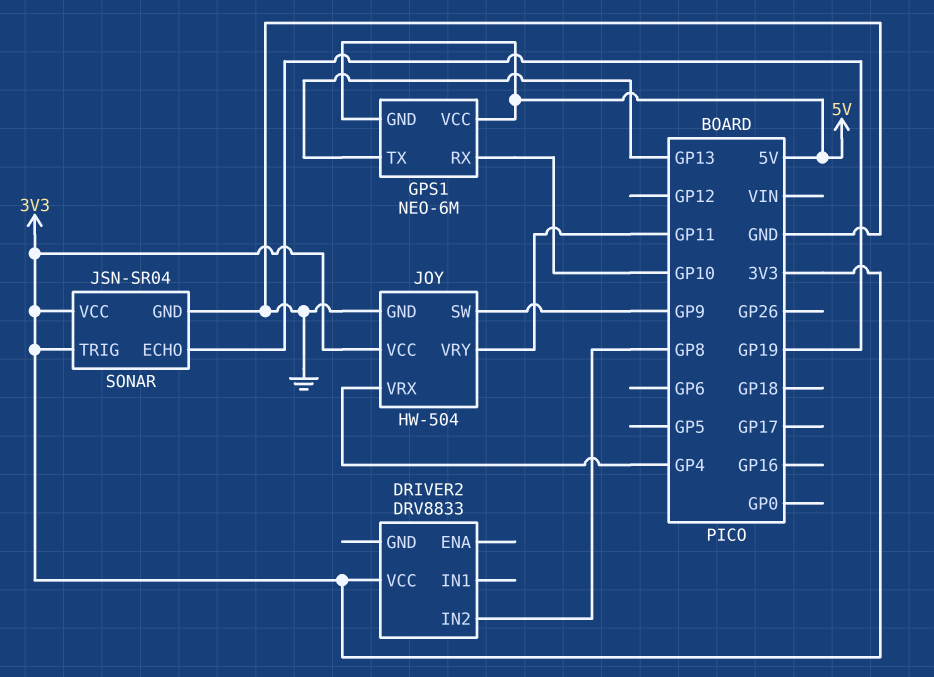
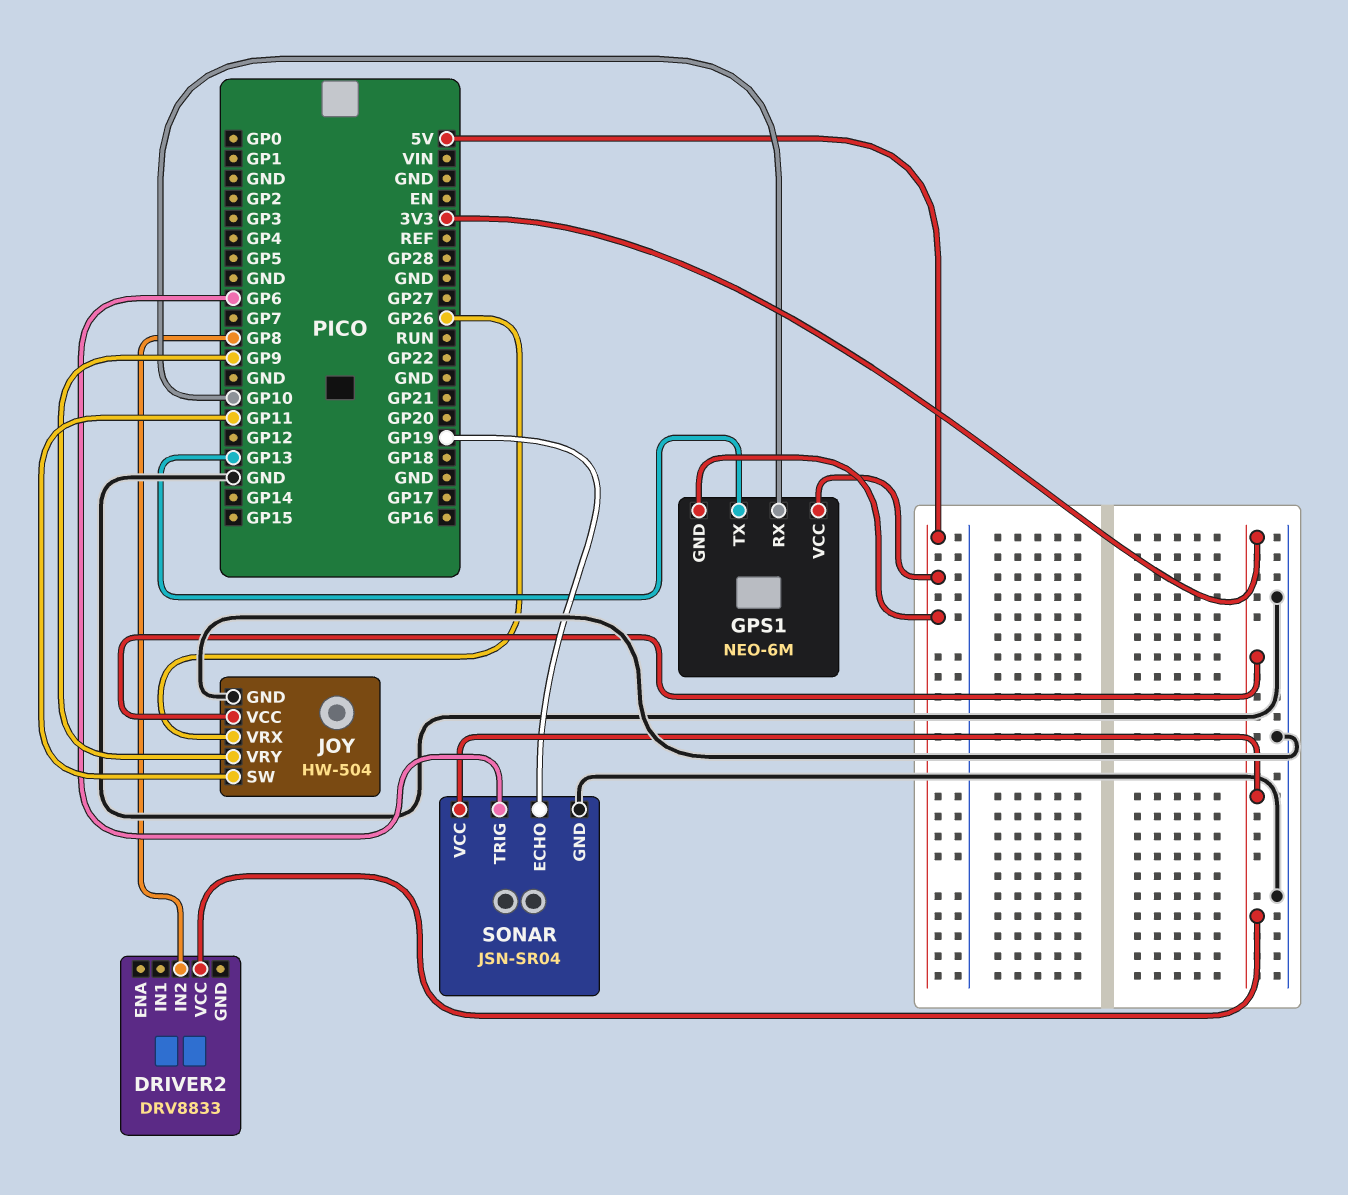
JOY pin SW: GP9 -> GP11
JOY pin VRX: GP4 -> GP26
JOY pin VRY: GP11 -> GP9
SONAR pin TRIG: 3V3 -> GP6

